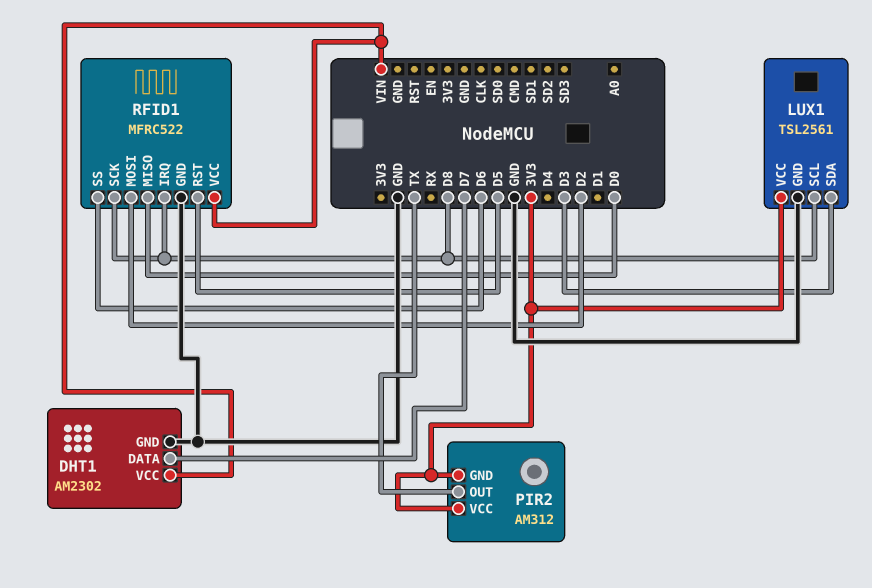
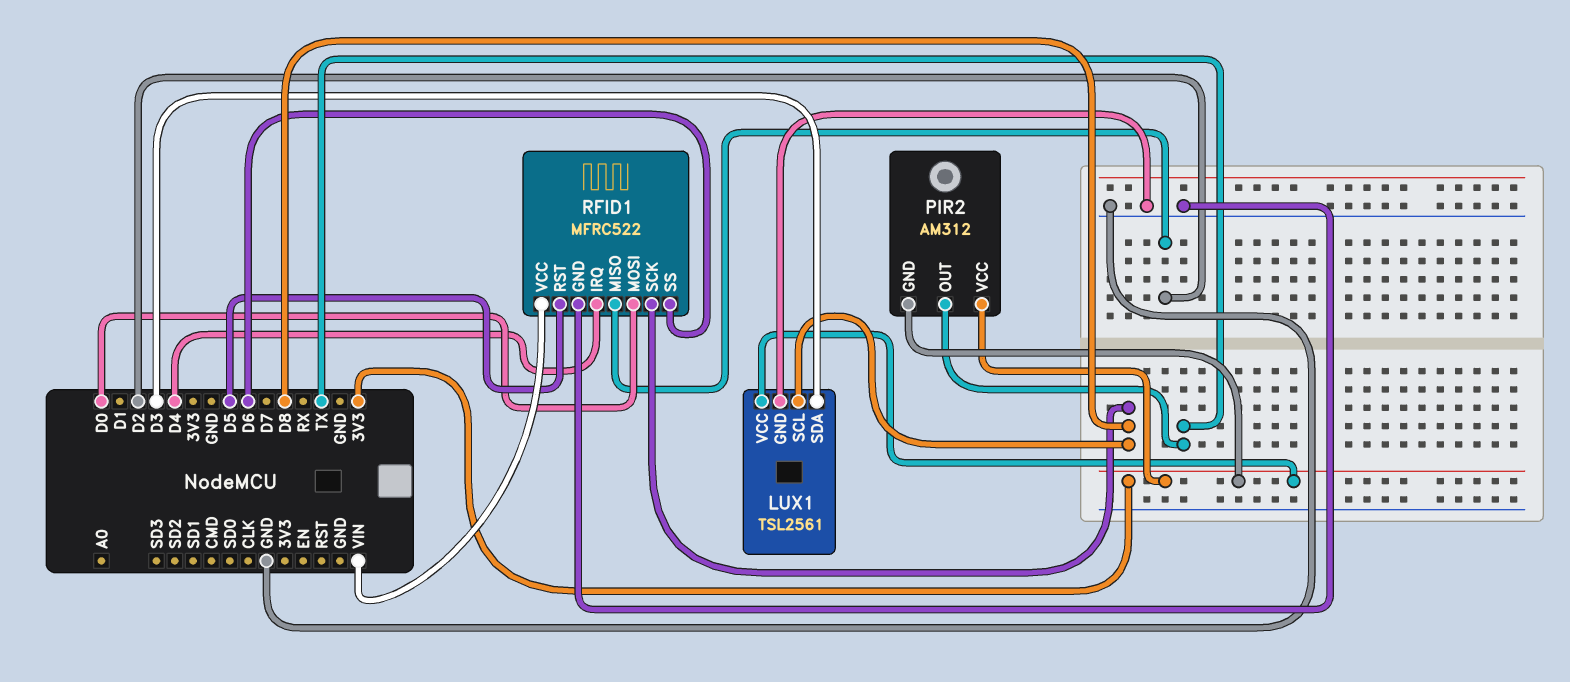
DHT1: AM2302 -> none
DHT1 pin DATA: D7 -> none
DHT1 pin GND: GND -> none
DHT1 pin VCC: VIN -> none
RFID1 pin IRQ: D8 -> D4
RFID1 pin MISO: D0 -> D2
RFID1 pin MOSI: D2 -> D0

